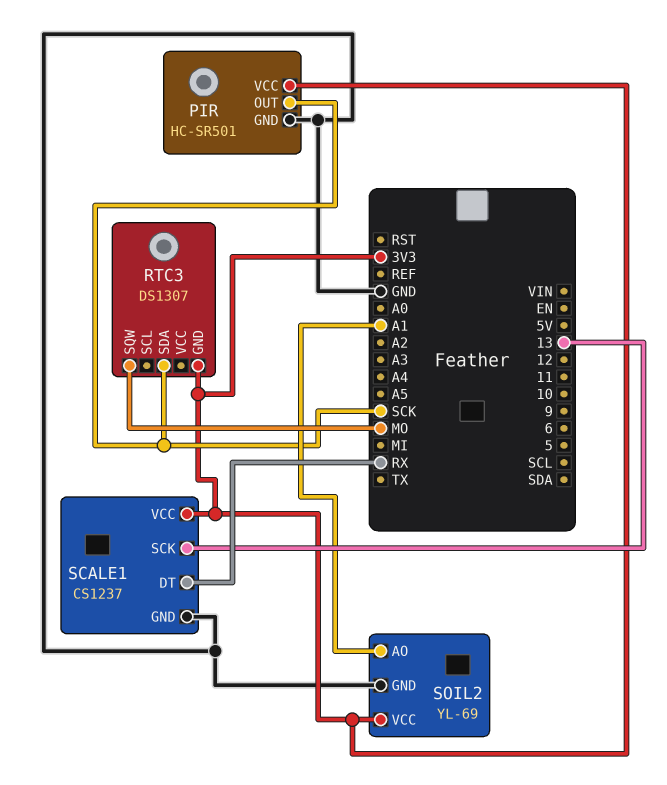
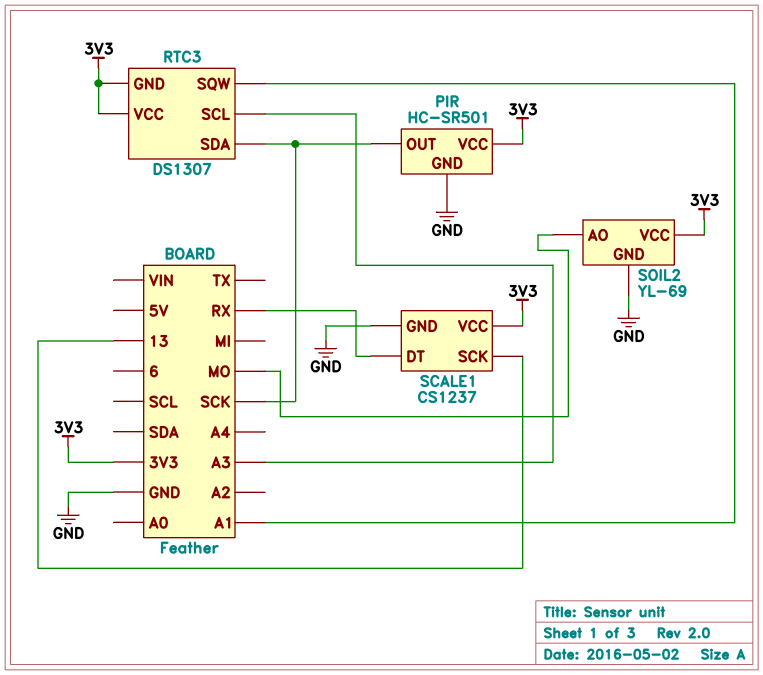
RTC3 pin SCL: none -> A3
RTC3 pin SQW: MO -> A1
RTC3 pin VCC: none -> 3V3
SOIL2 pin AO: A1 -> MO

